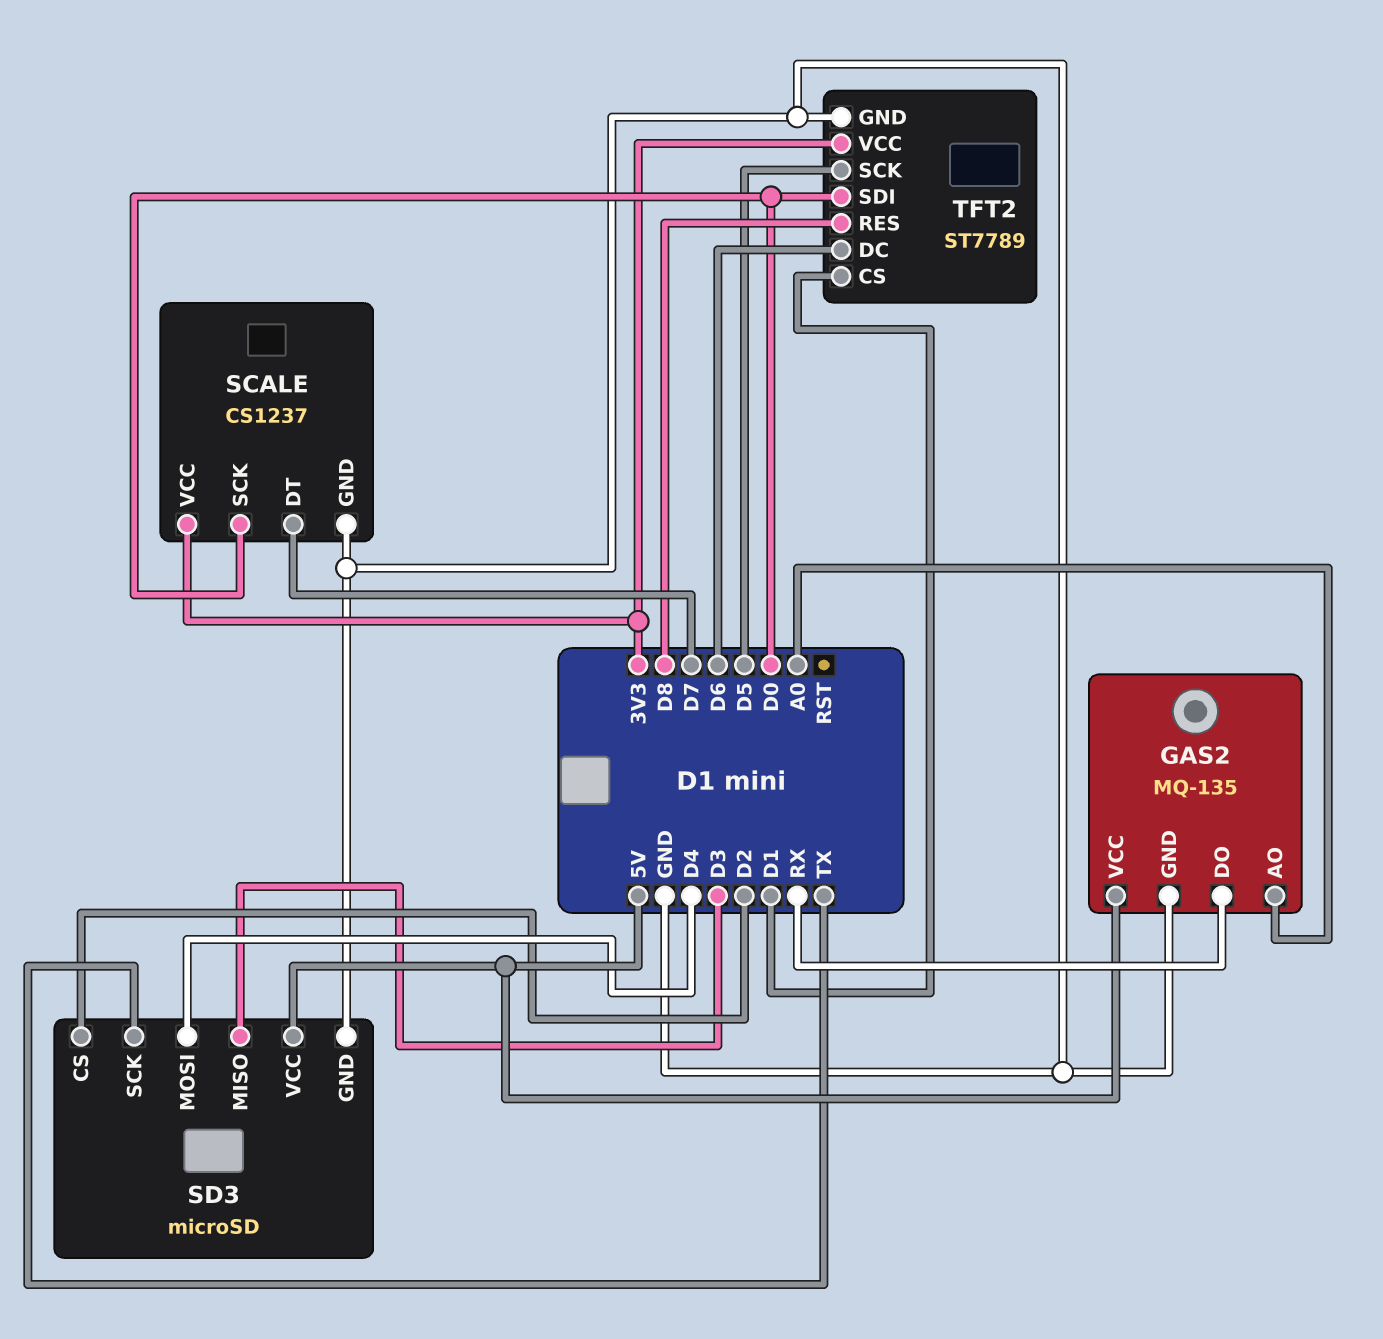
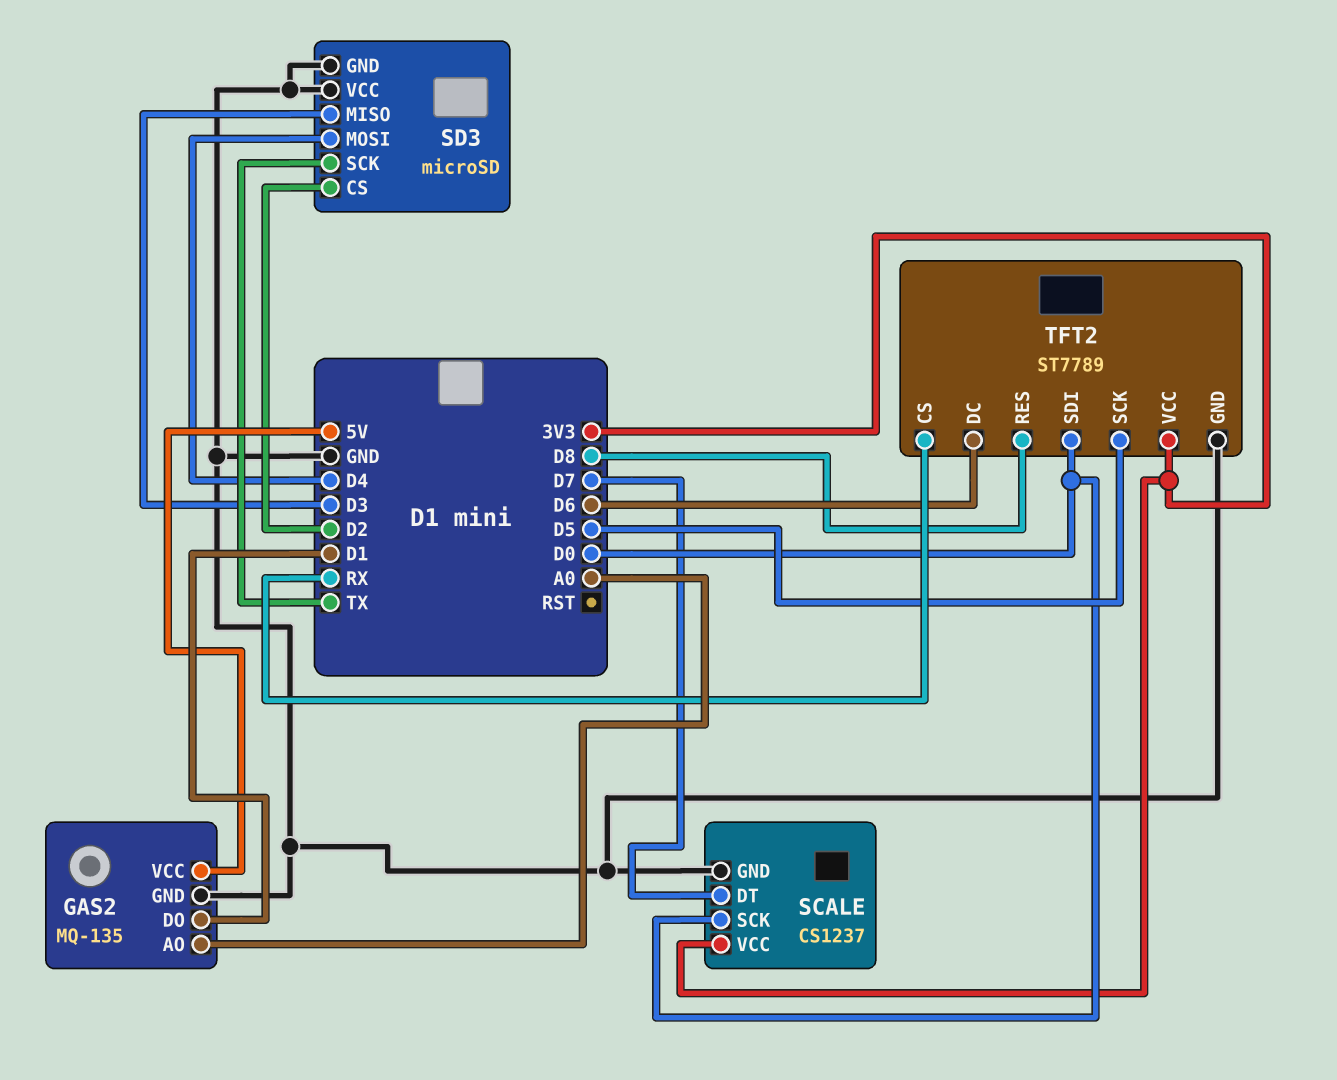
GAS2 pin DO: RX -> D1
SD3 pin VCC: 5V -> GND
TFT2 pin CS: D1 -> RX

